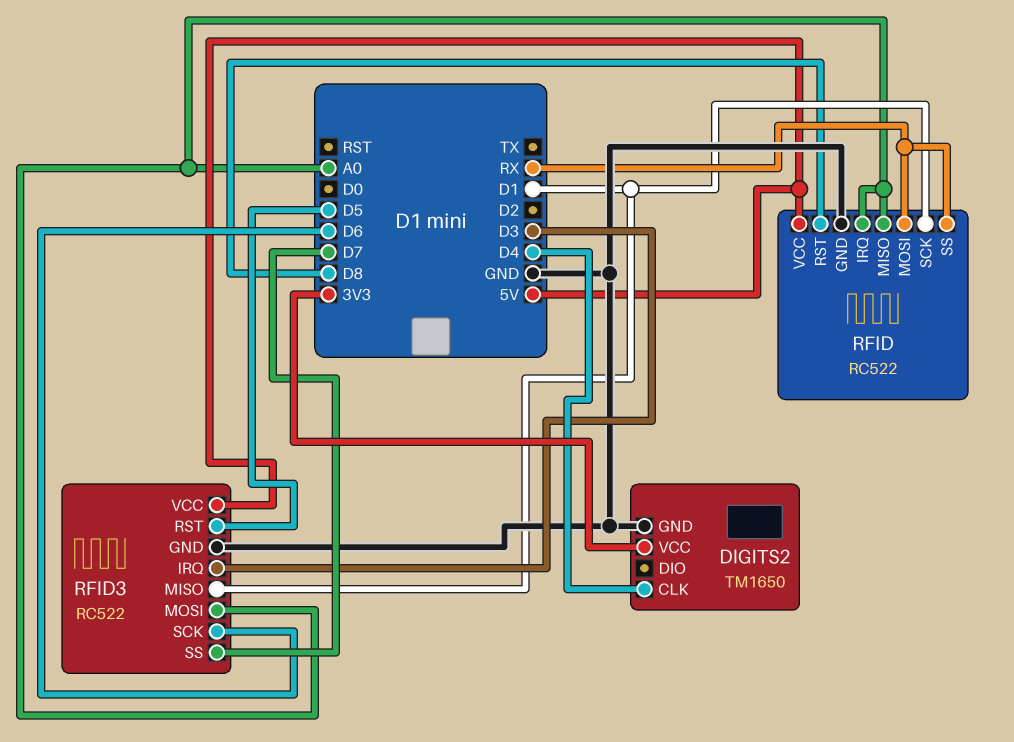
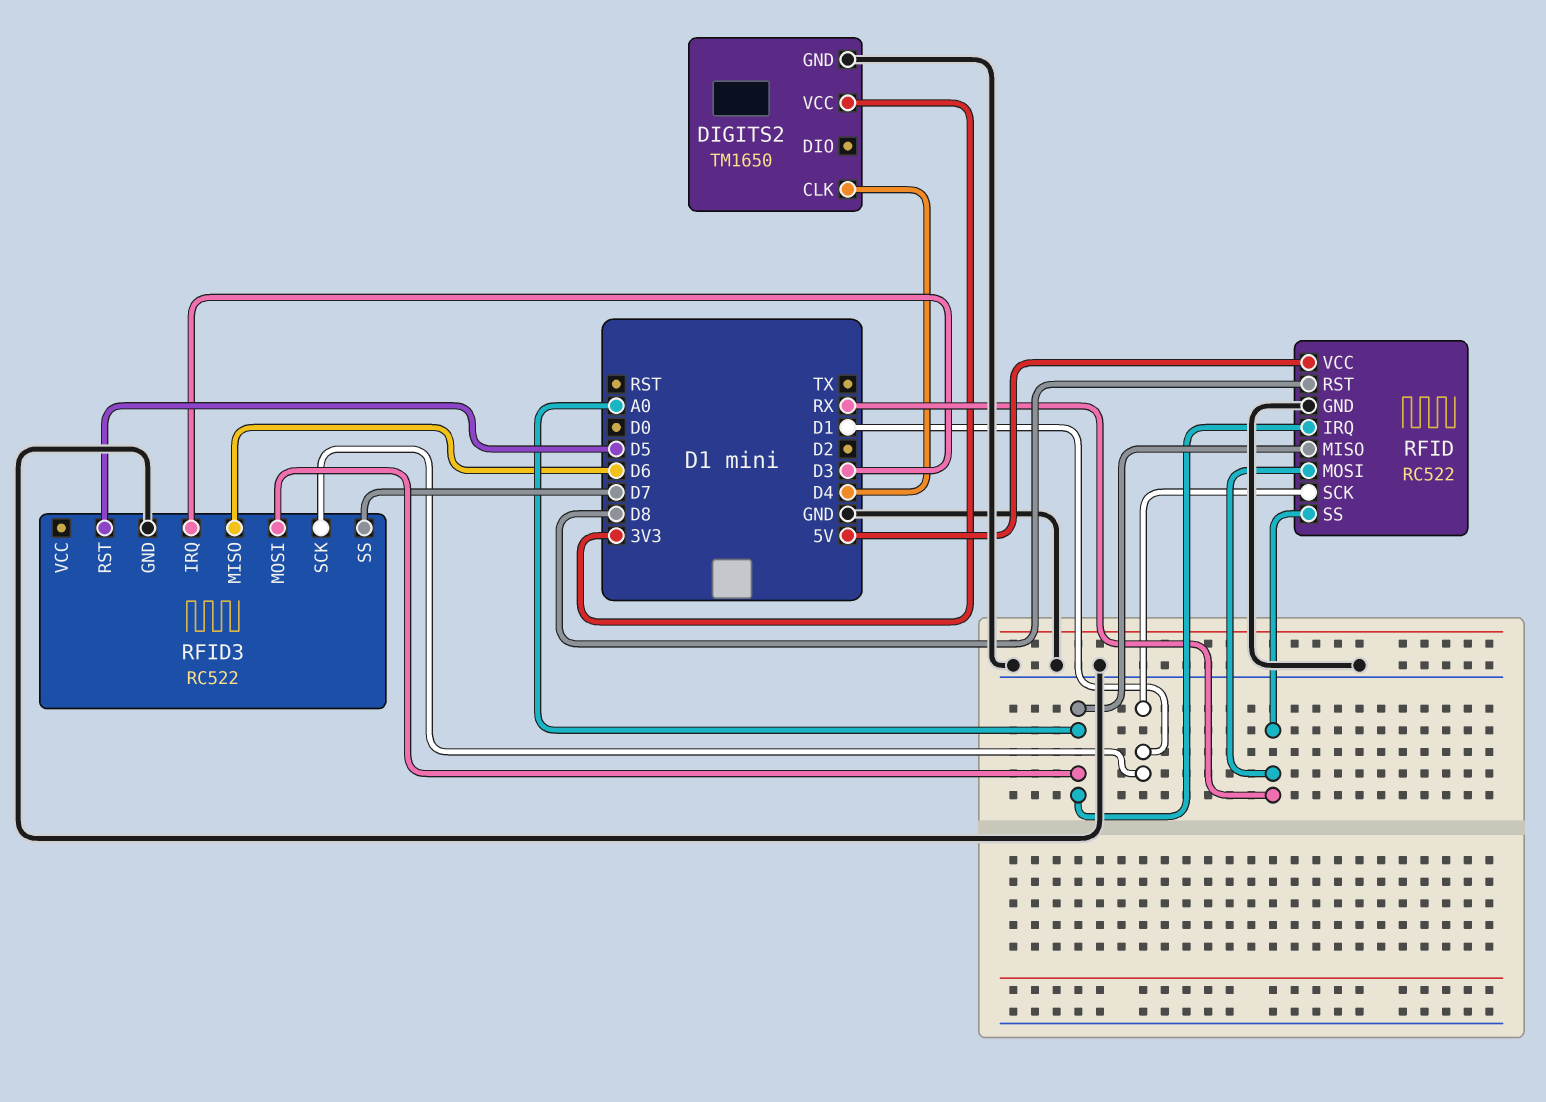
RFID3 pin MISO: D1 -> D6
RFID3 pin SCK: D6 -> D1
RFID3 pin VCC: 5V -> none

